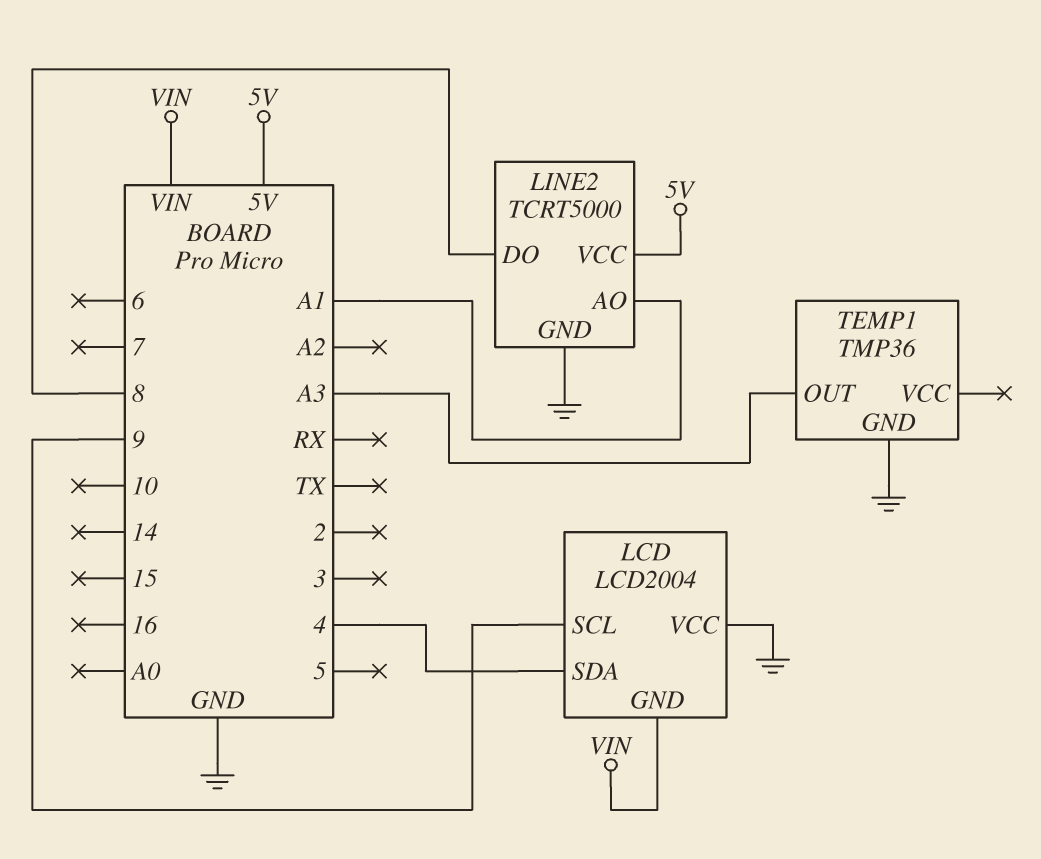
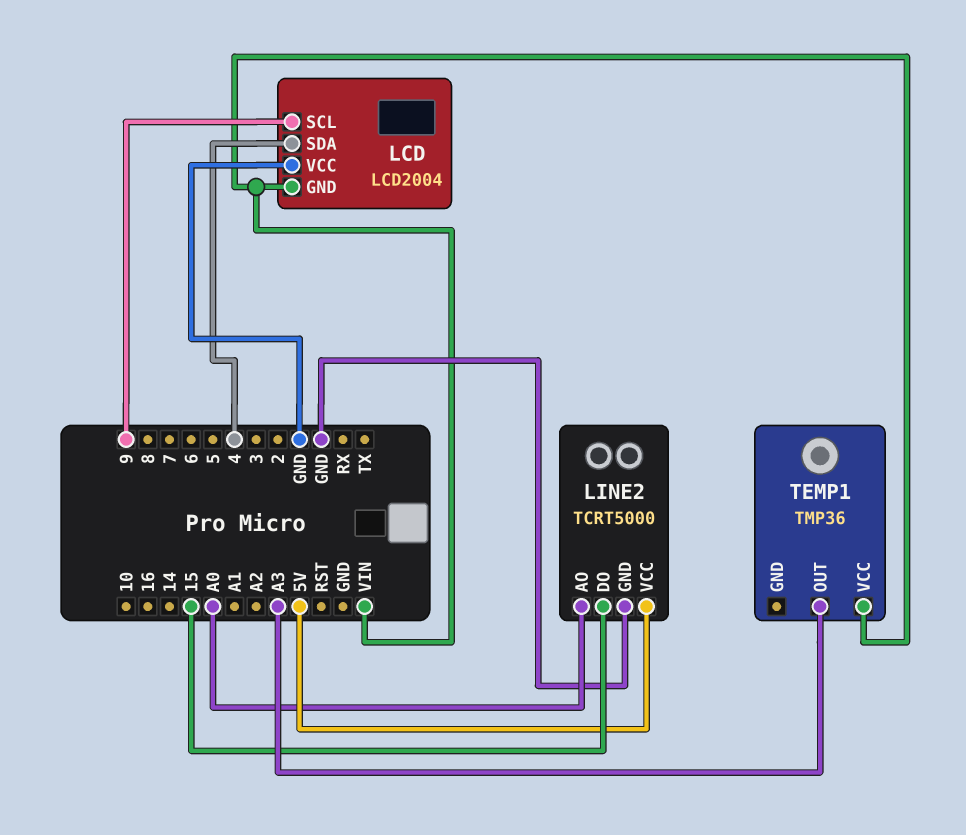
LINE2 pin AO: A1 -> A0
LINE2 pin DO: 8 -> 15
TEMP1 pin GND: GND -> none
TEMP1 pin VCC: none -> VIN

